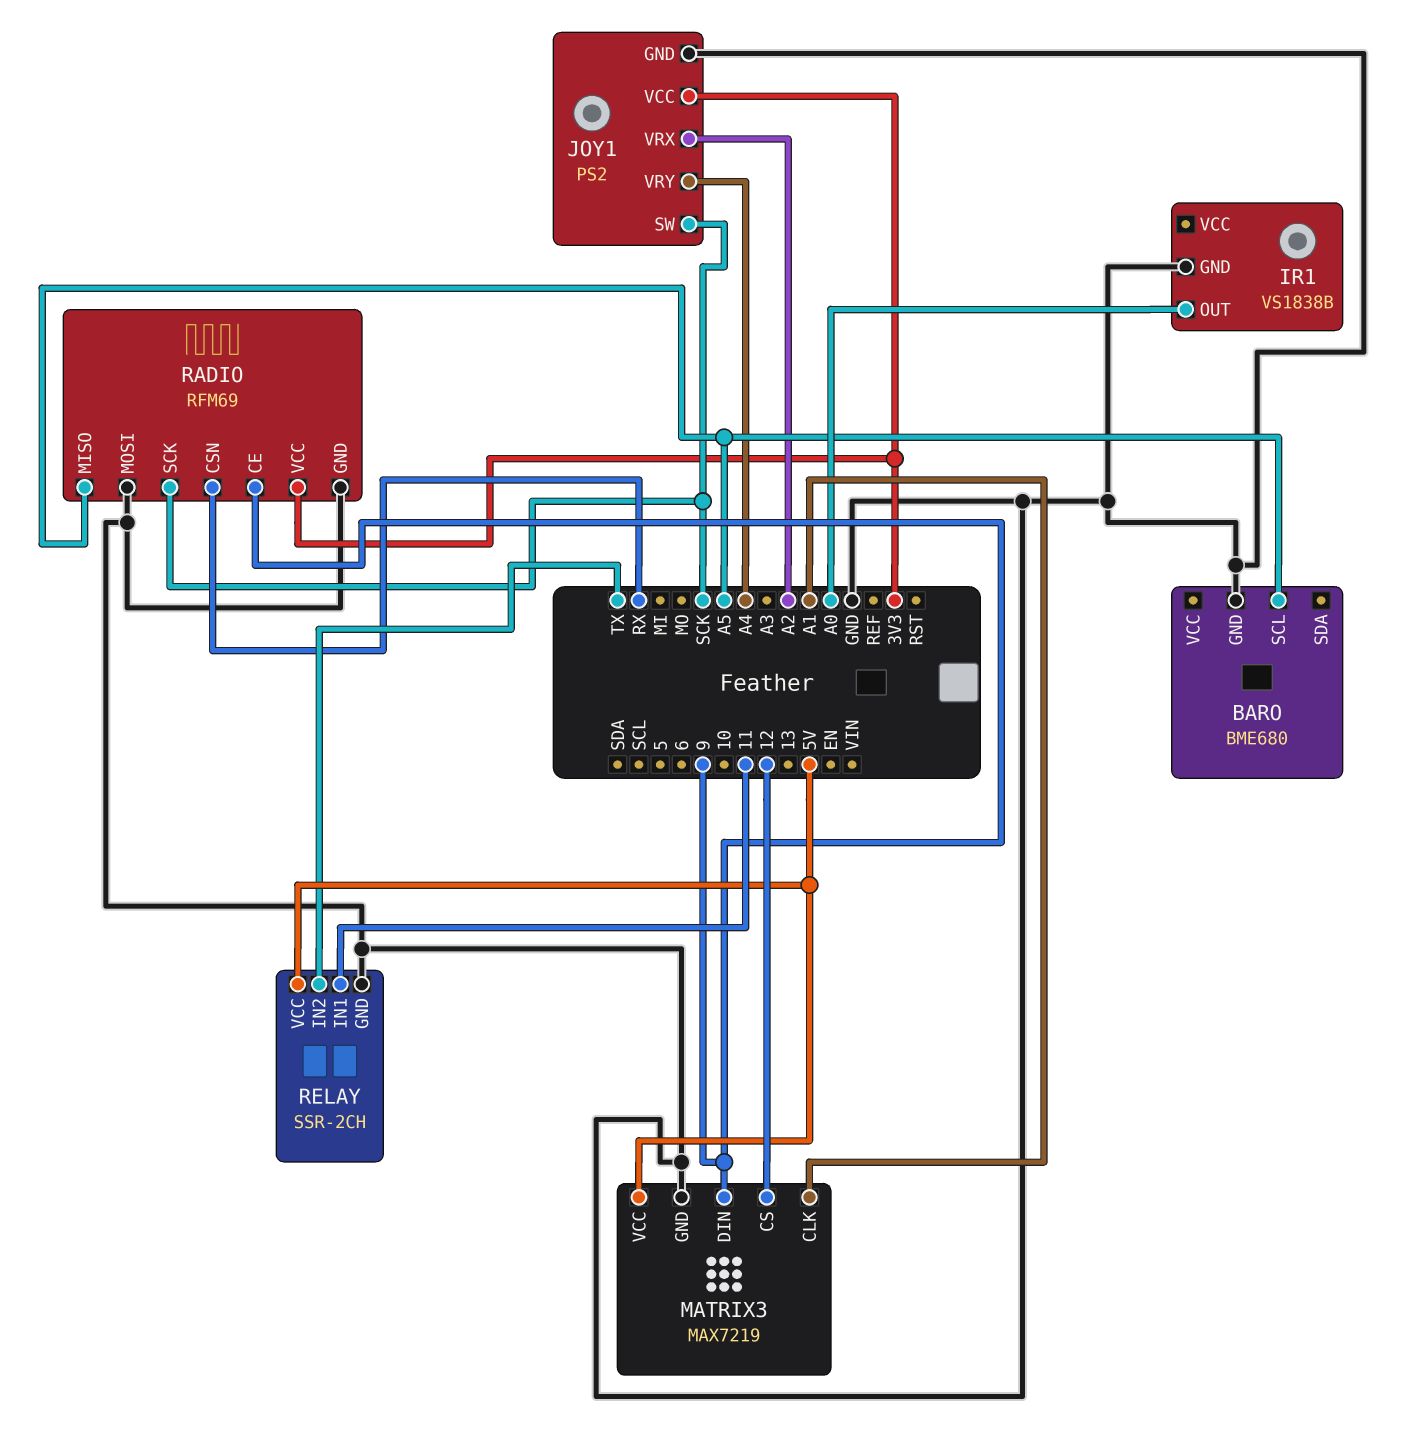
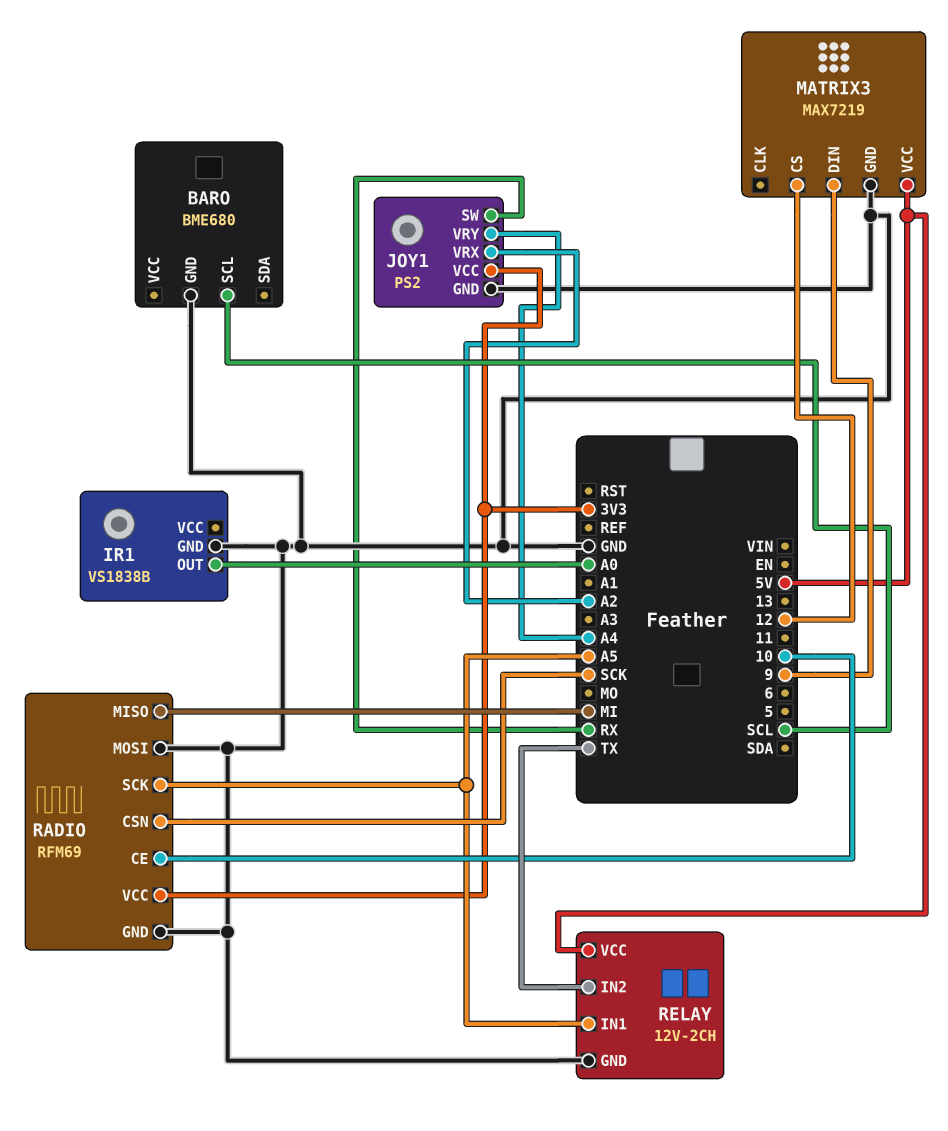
BARO pin SCL: A5 -> SCL
JOY1 pin SW: SCK -> RX
MATRIX3 pin CLK: A1 -> none
RADIO pin CE: 9 -> 10
RADIO pin CSN: RX -> SCK
RADIO pin MISO: A5 -> MI
RADIO pin SCK: SCK -> A5
RELAY: SSR-2CH -> 12V-2CH
RELAY pin IN1: 11 -> A5

